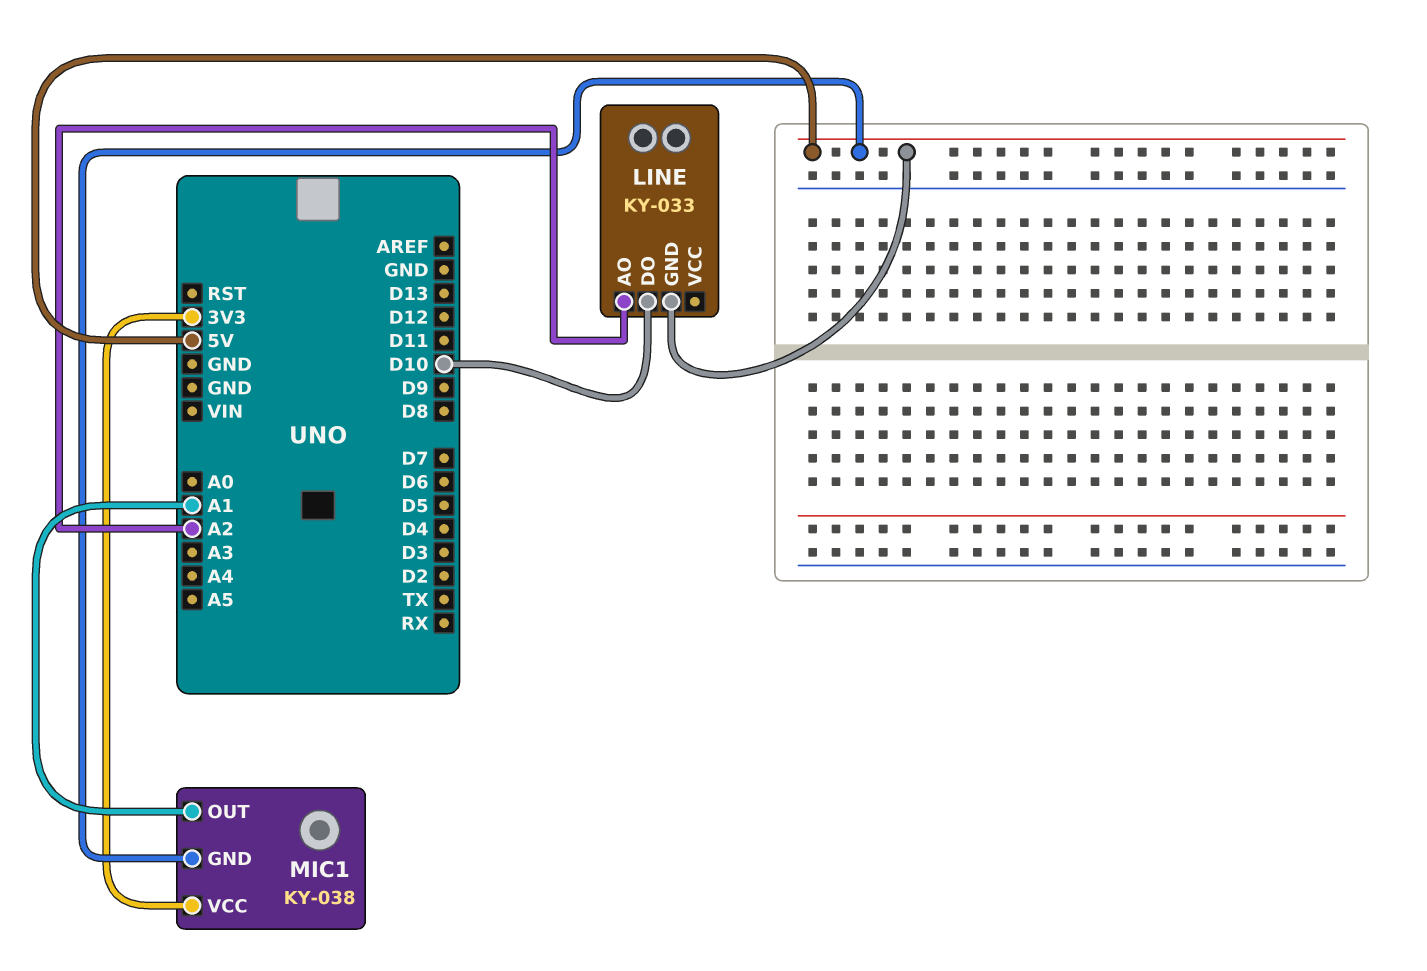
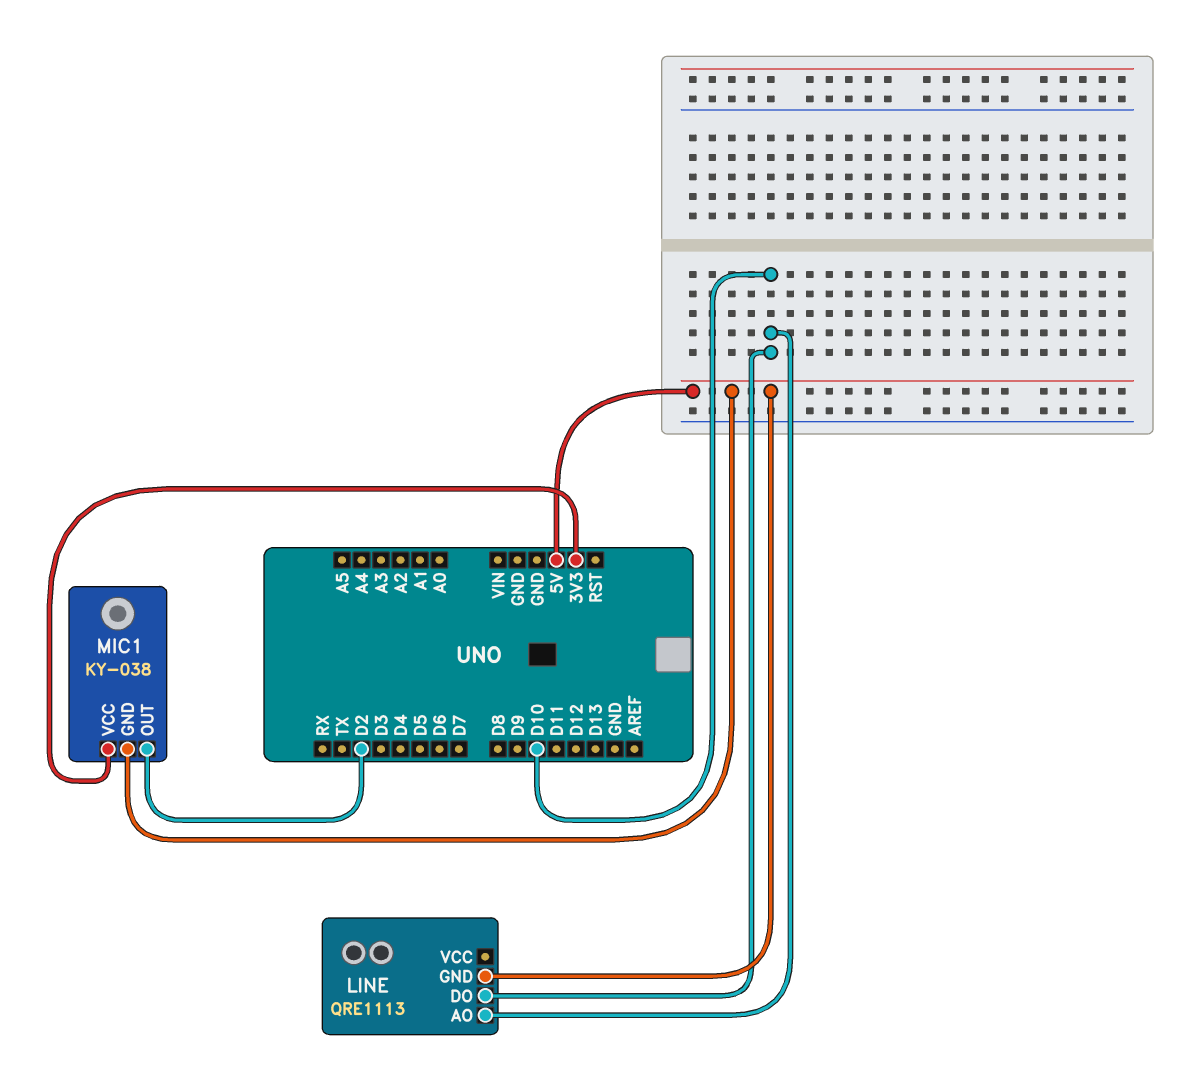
LINE: KY-033 -> QRE1113
LINE pin AO: A2 -> D10
MIC1 pin OUT: A1 -> D2

